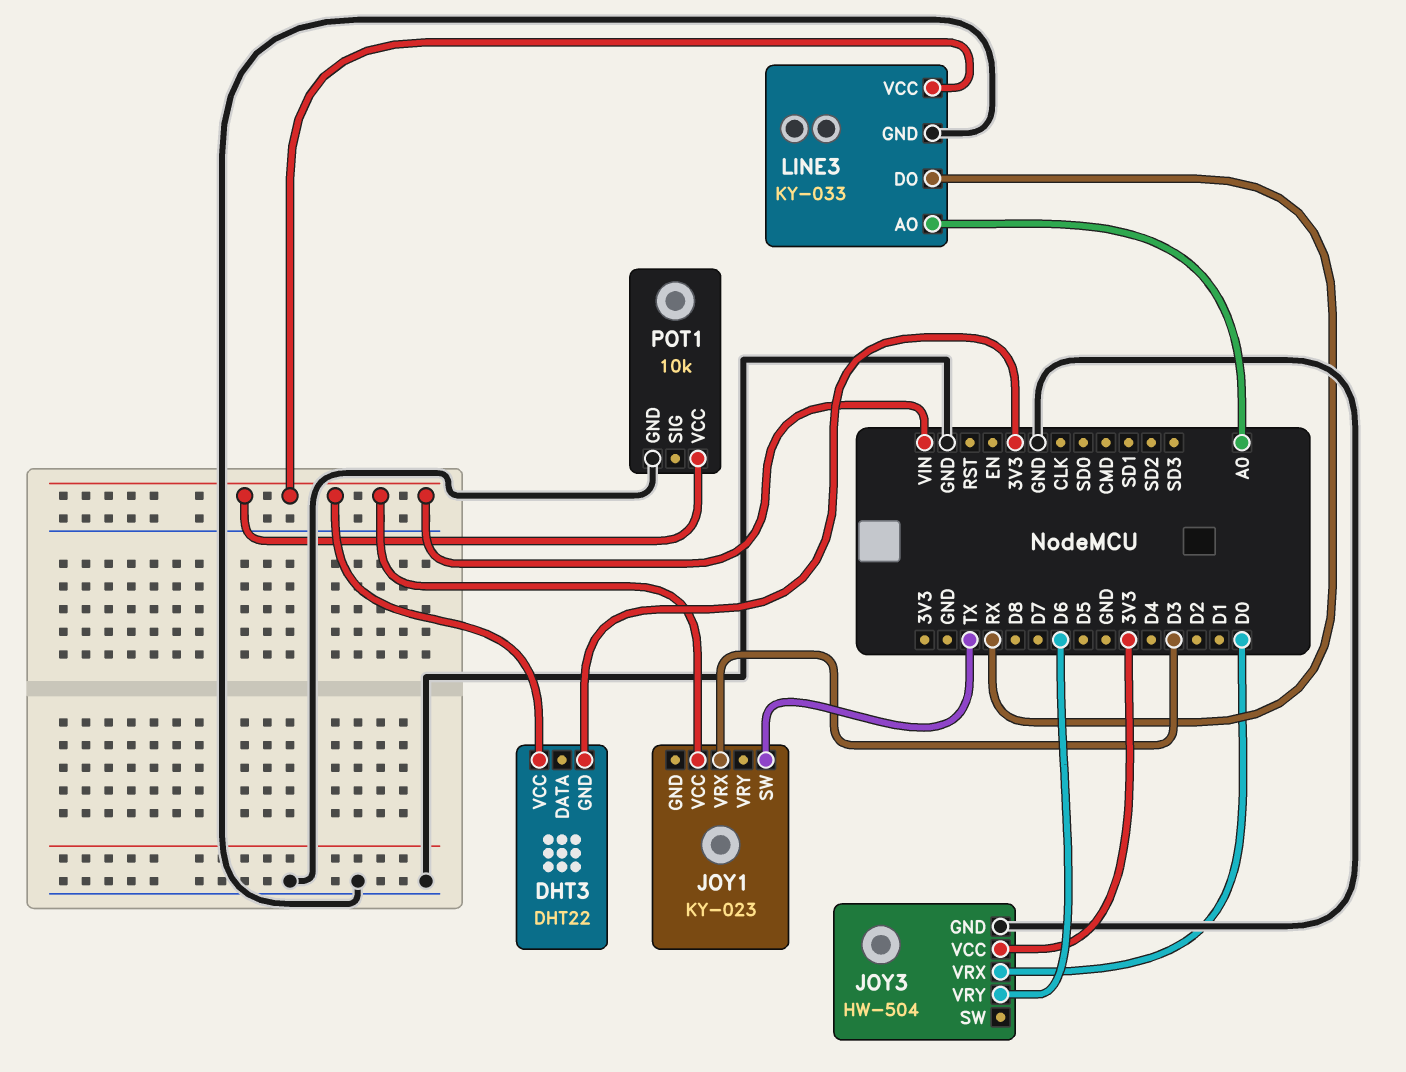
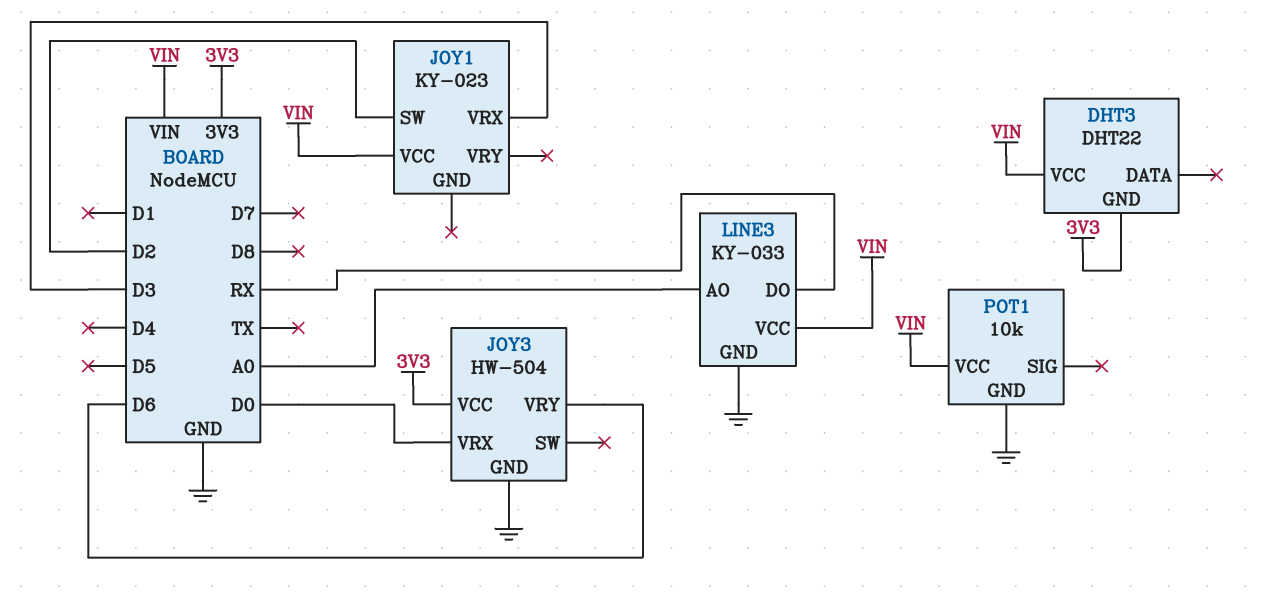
JOY1 pin SW: TX -> D2

